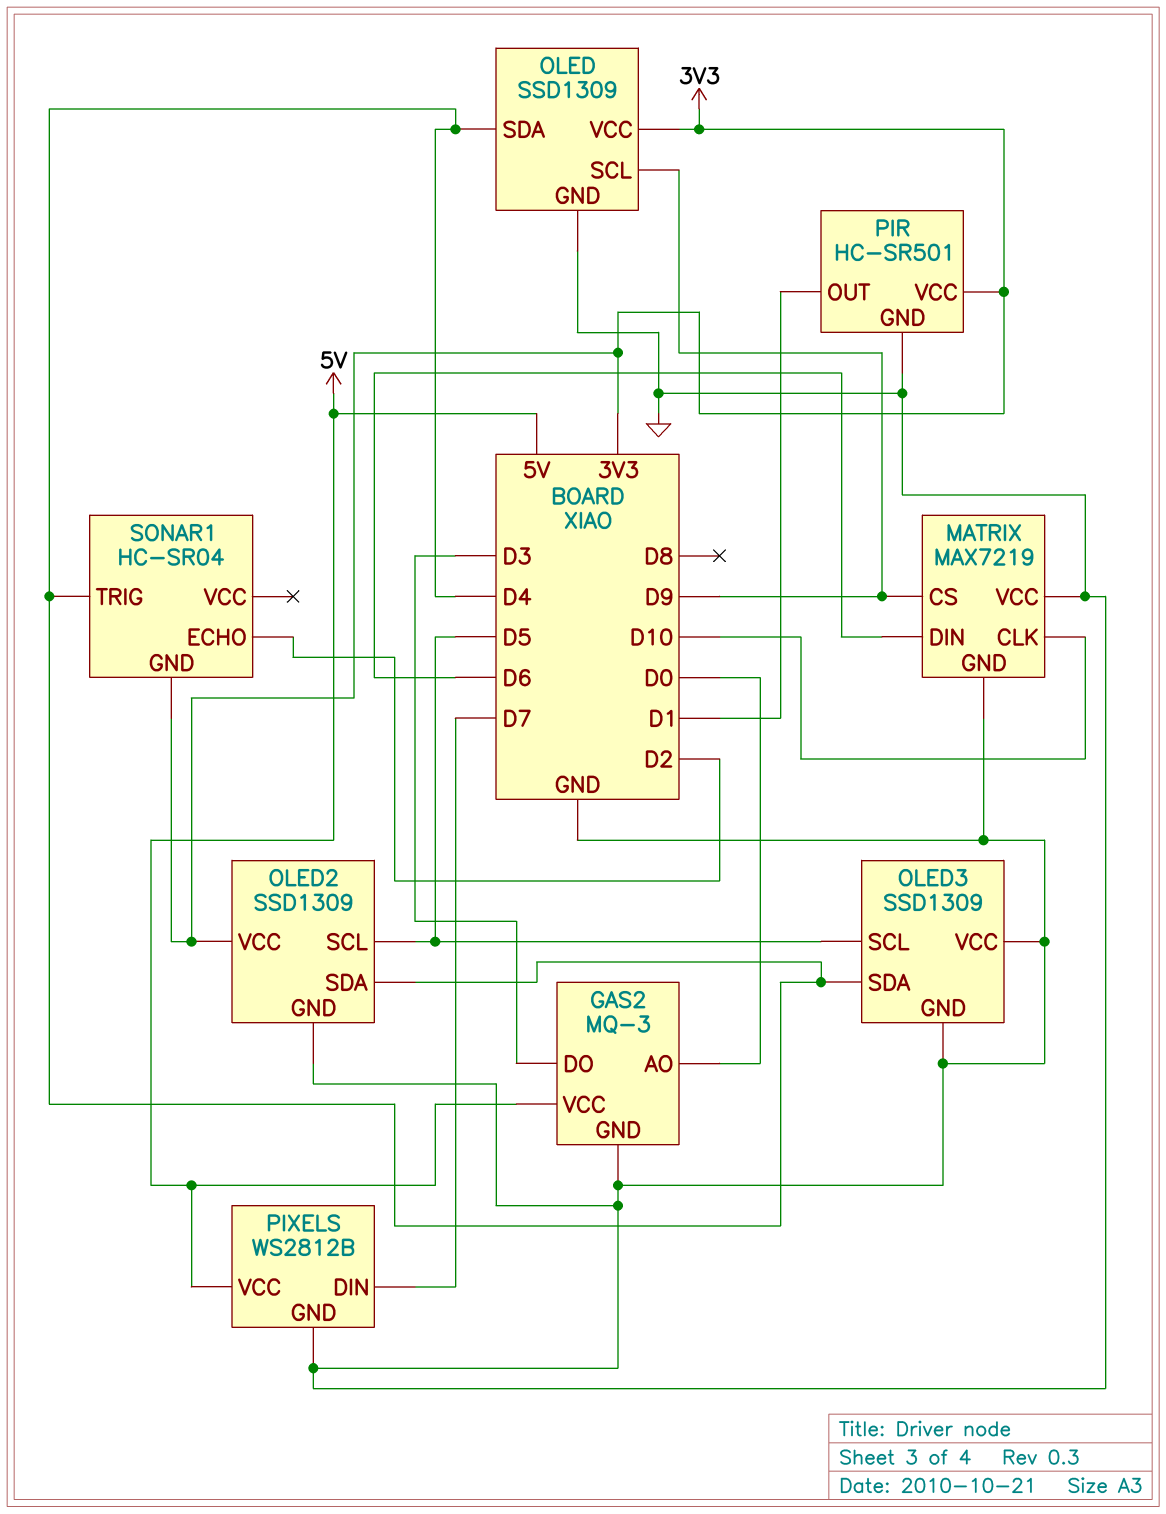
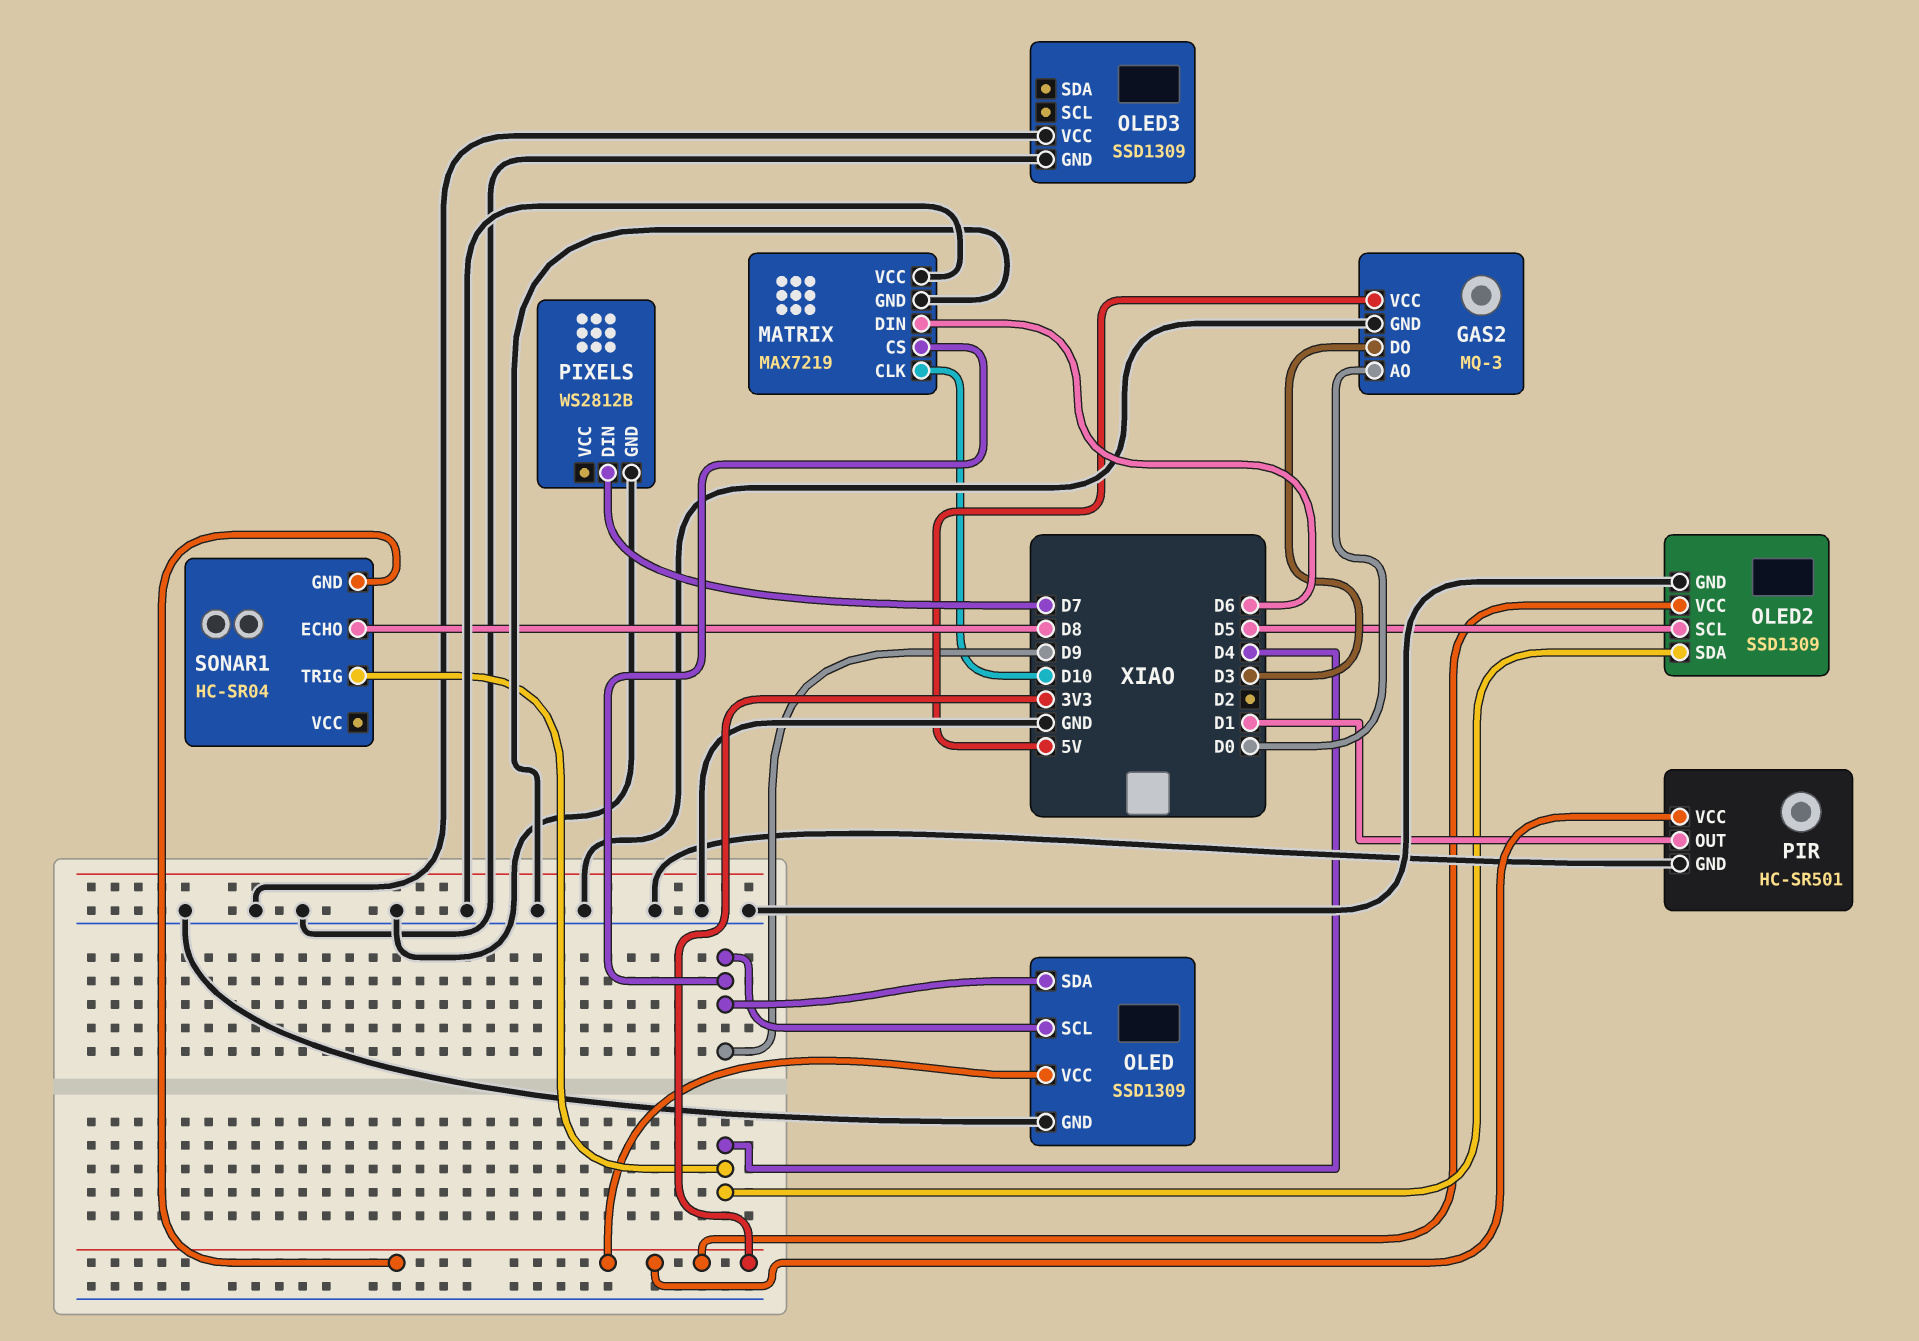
OLED pin SDA: D4 -> D9
OLED3 pin SCL: D5 -> none
OLED3 pin SDA: D4 -> none
PIXELS pin VCC: 5V -> none
SONAR1 pin ECHO: D2 -> D8

